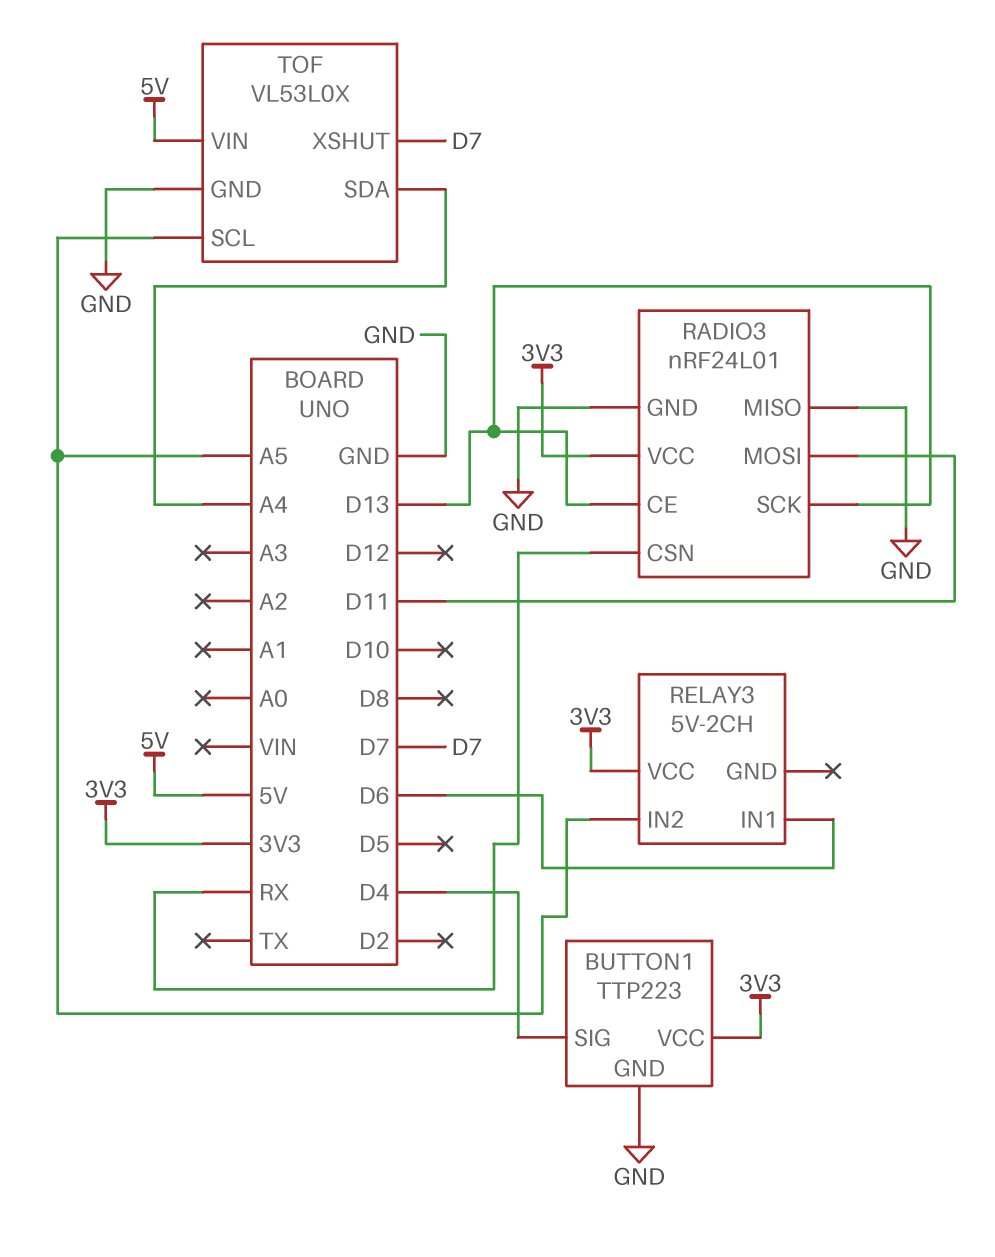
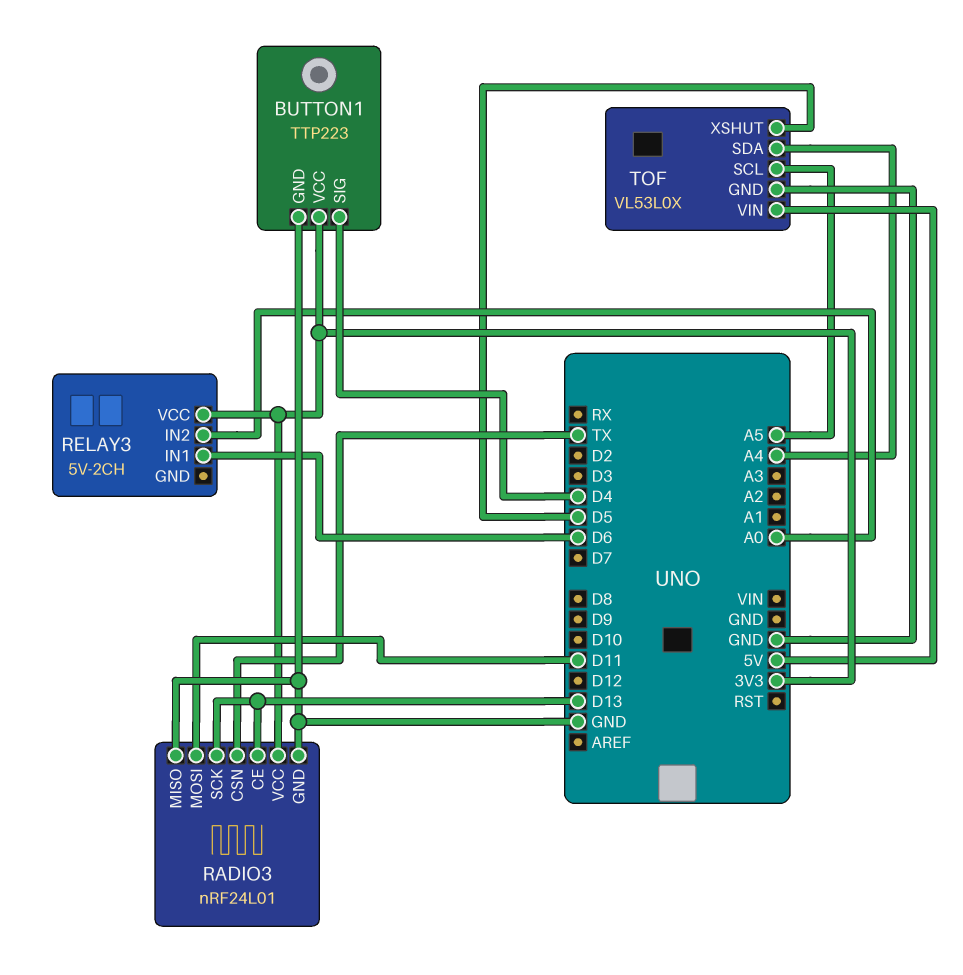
RADIO3 pin CSN: RX -> TX
RELAY3 pin IN2: A5 -> A0
TOF pin XSHUT: D7 -> D5

